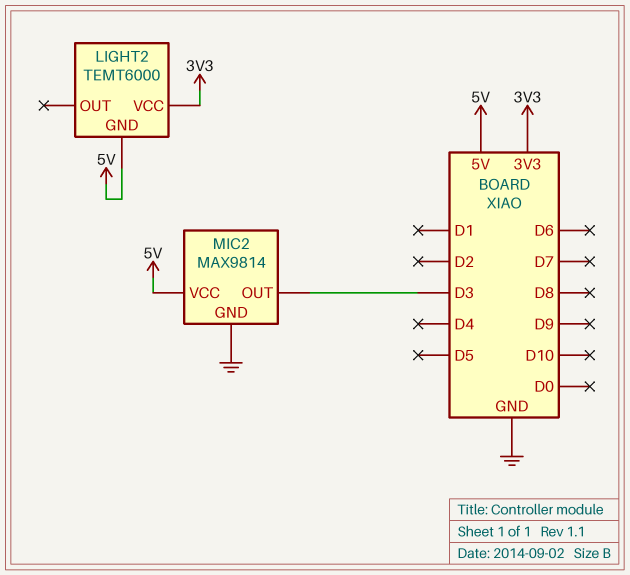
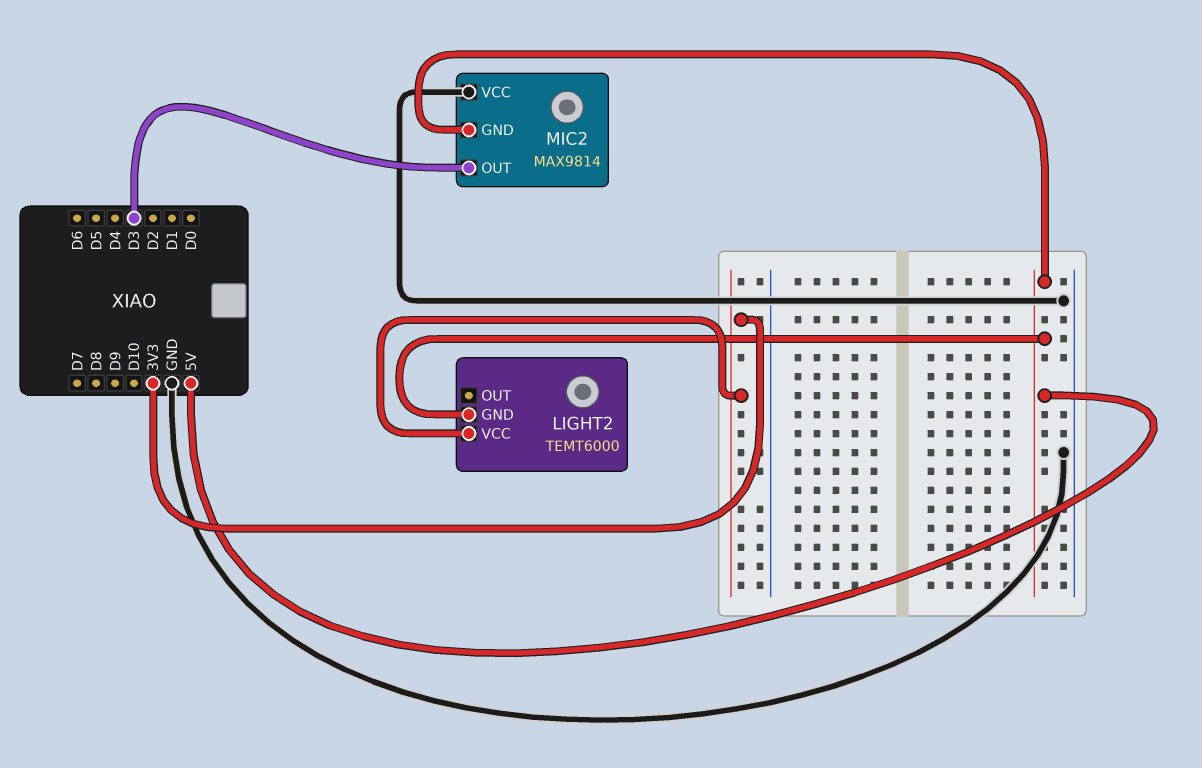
MIC2 pin GND: GND -> 5V
MIC2 pin VCC: 5V -> GND

